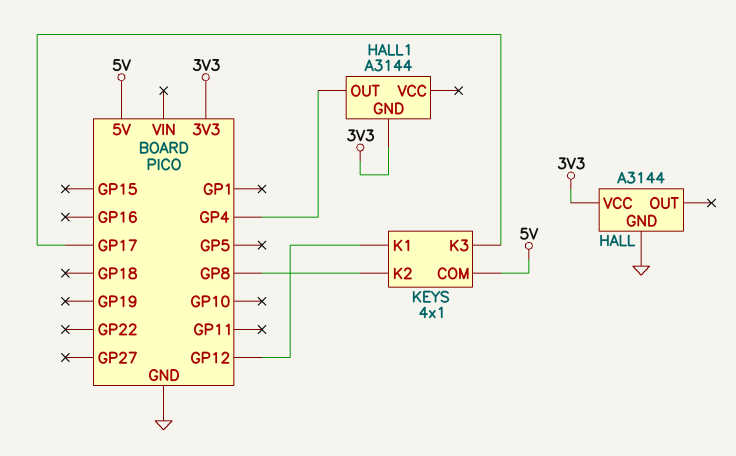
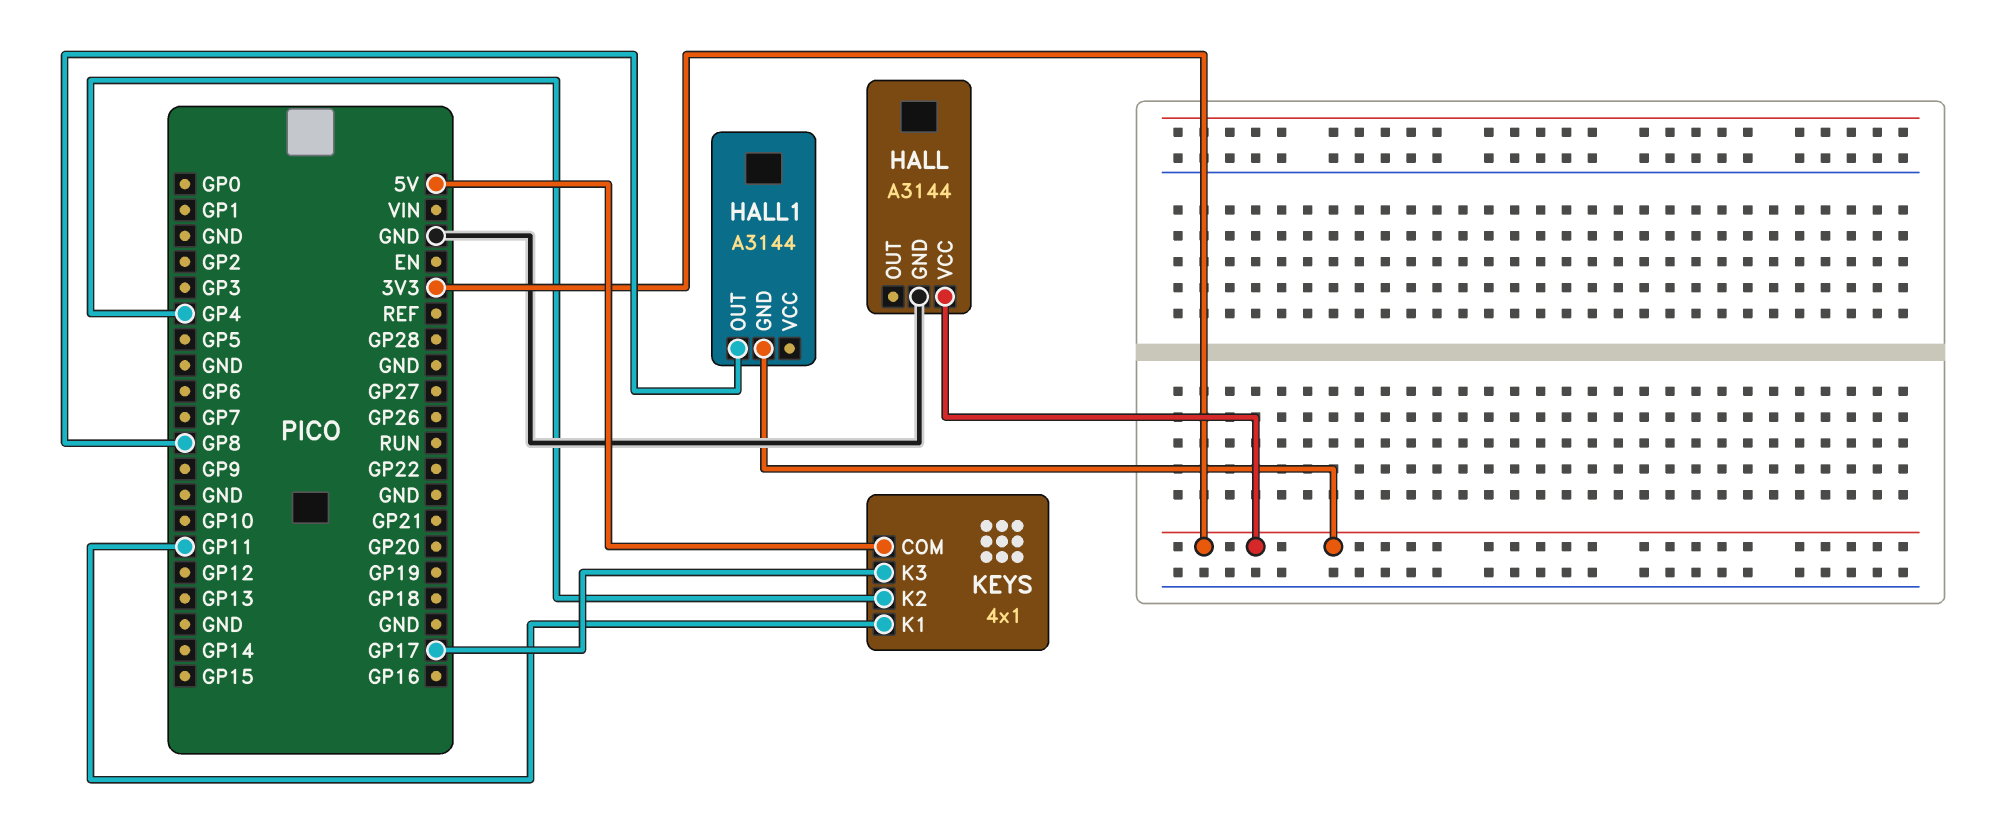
HALL1 pin OUT: GP4 -> GP8
KEYS pin K1: GP12 -> GP11
KEYS pin K2: GP8 -> GP4

